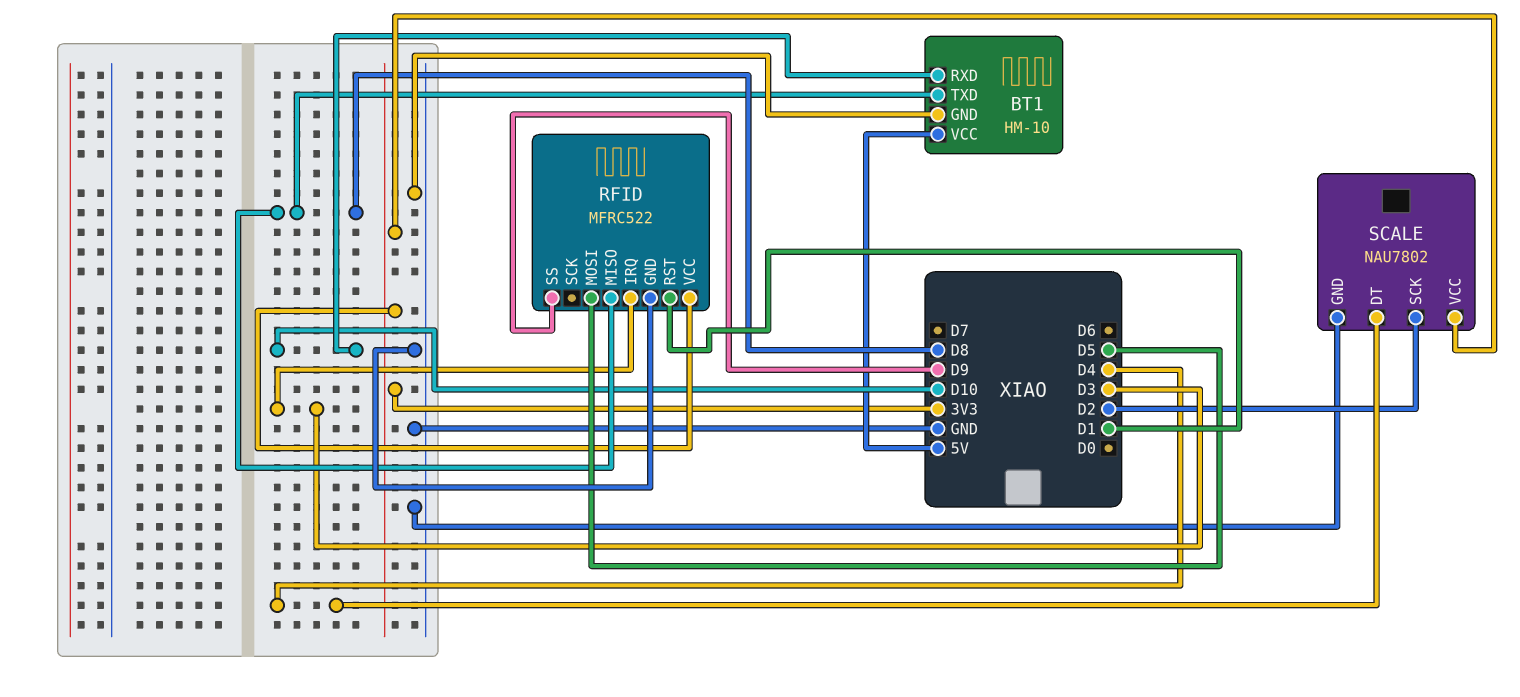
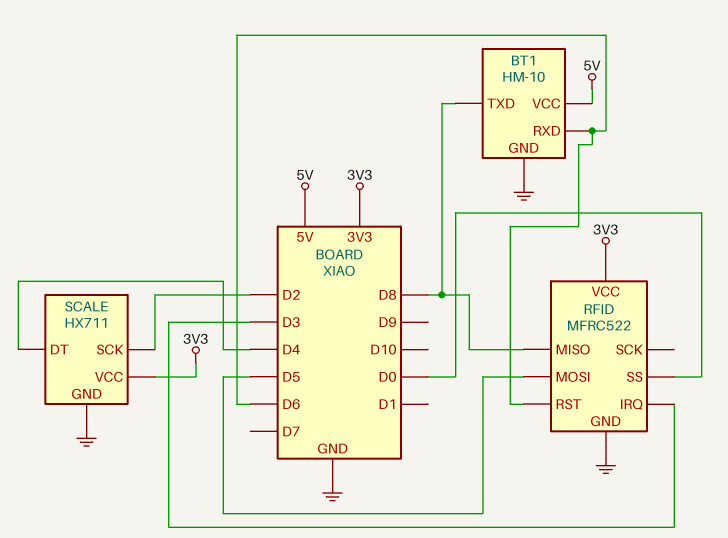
BT1 pin RXD: D10 -> D6
RFID pin RST: D1 -> D6
RFID pin SS: D9 -> D0
SCALE: NAU7802 -> HX711

